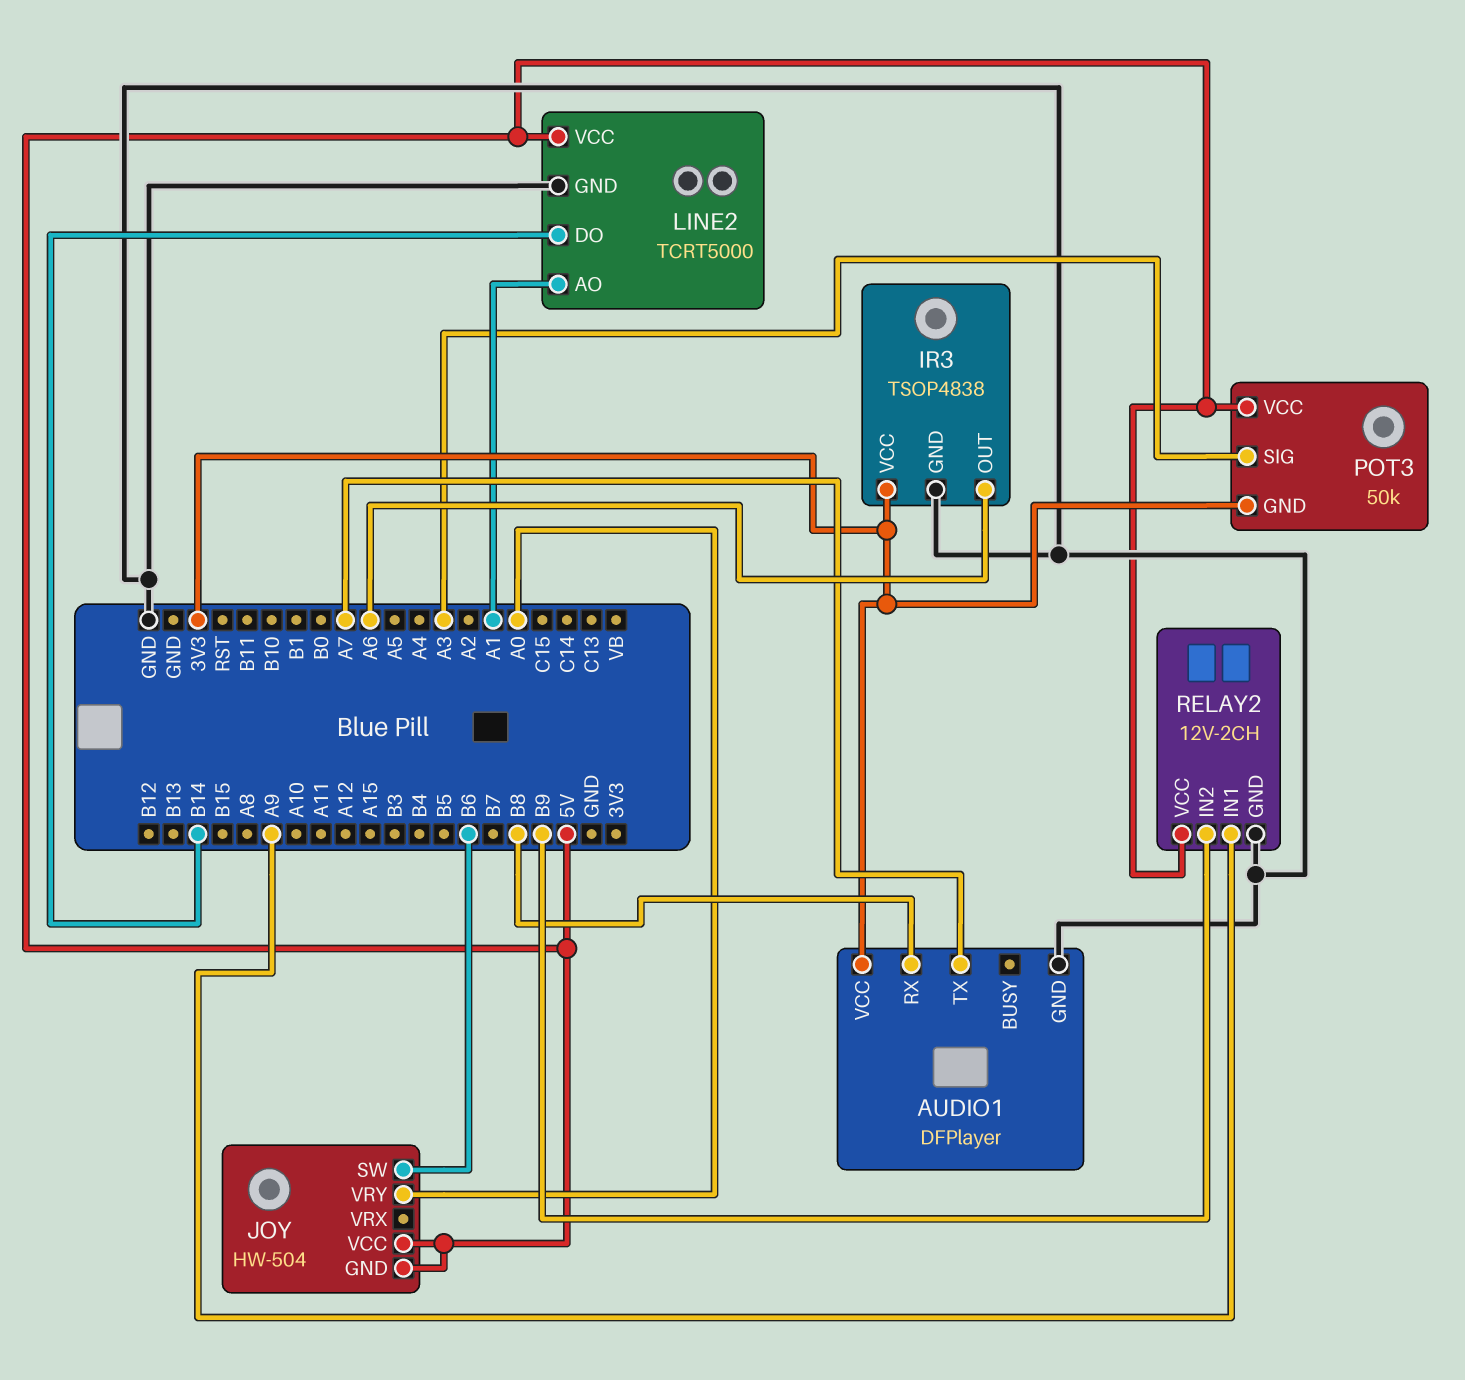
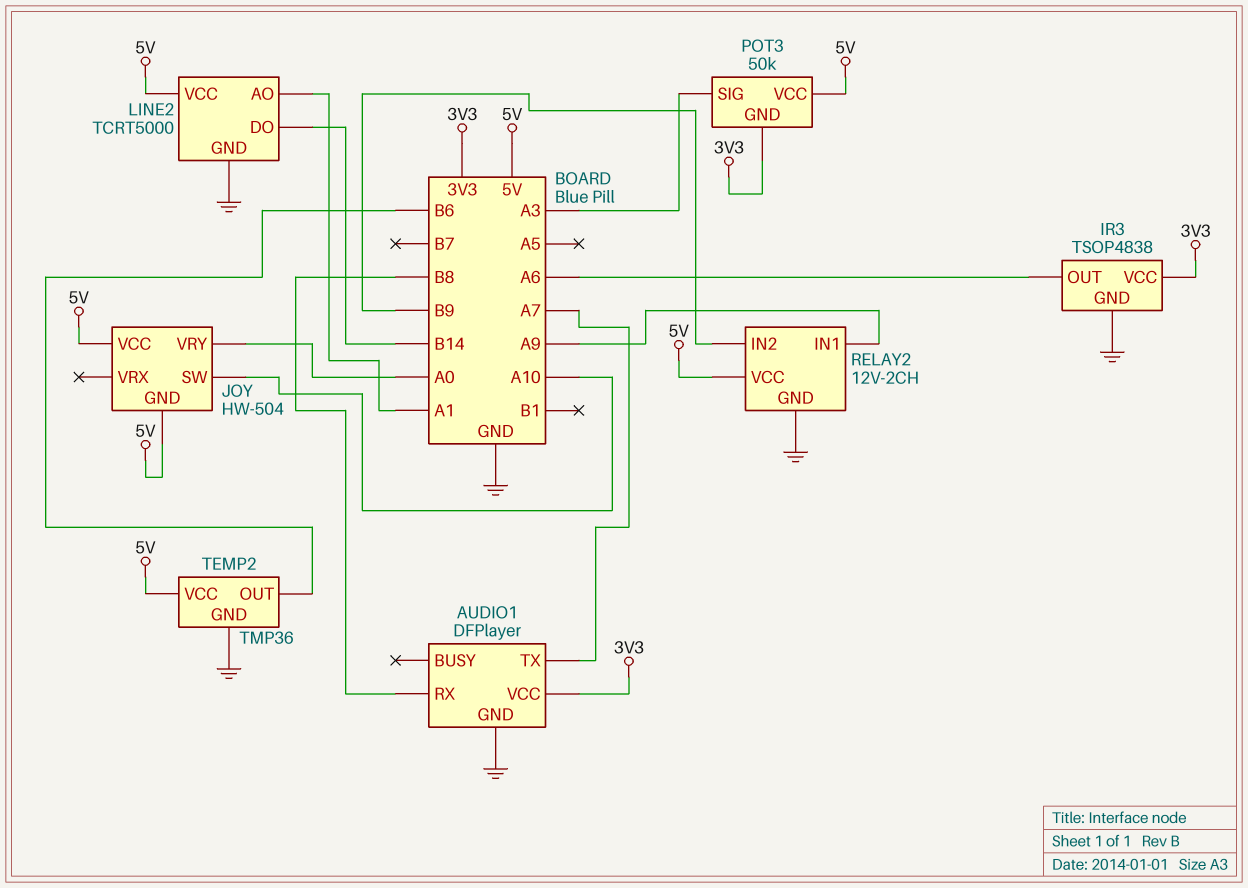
JOY pin SW: B6 -> A10
TEMP2: none -> TMP36
TEMP2 pin GND: none -> GND
TEMP2 pin OUT: none -> B6
TEMP2 pin VCC: none -> 5V

